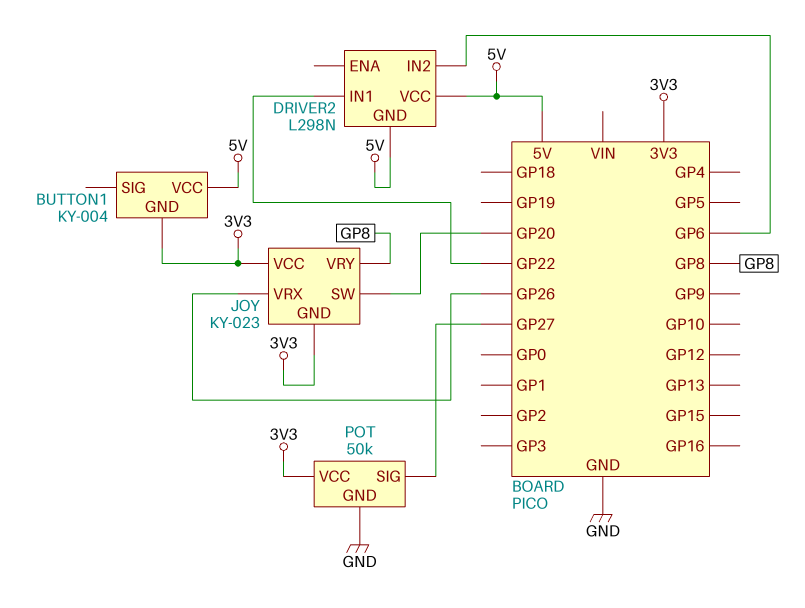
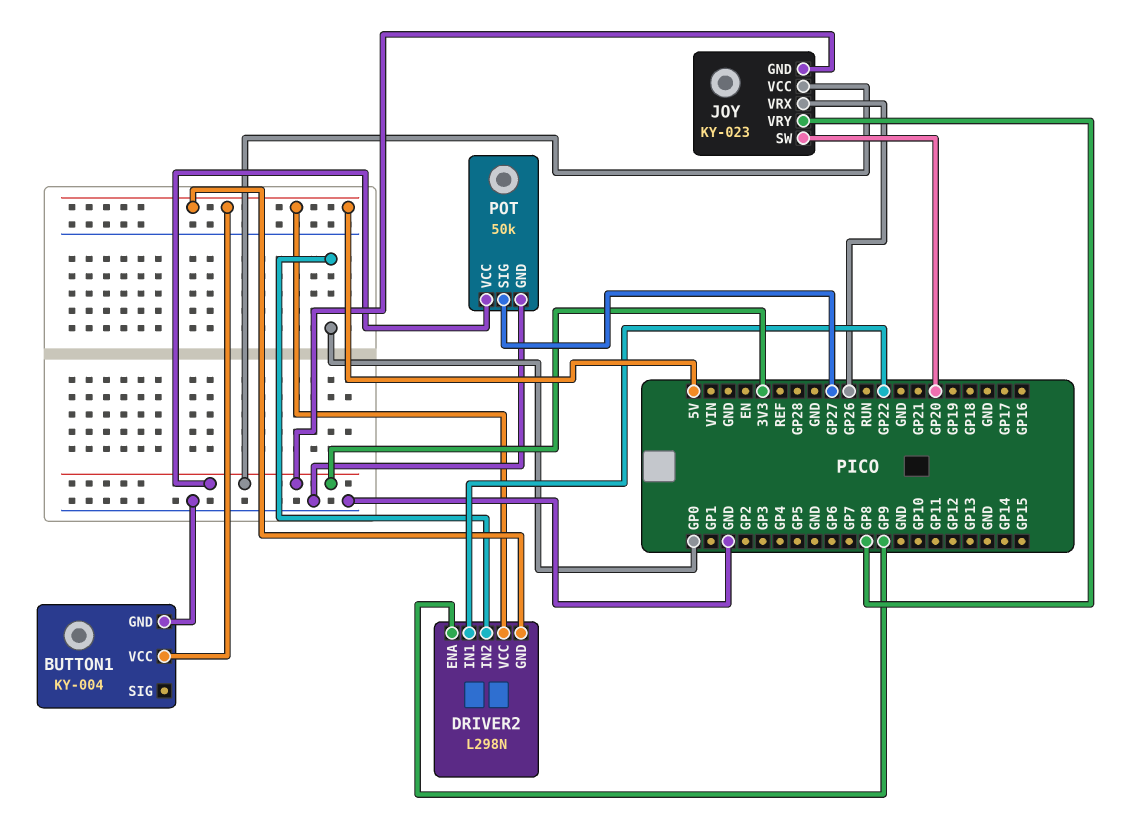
BUTTON1 pin GND: 3V3 -> GND
DRIVER2 pin ENA: none -> GP9
DRIVER2 pin IN2: GP6 -> GP0

